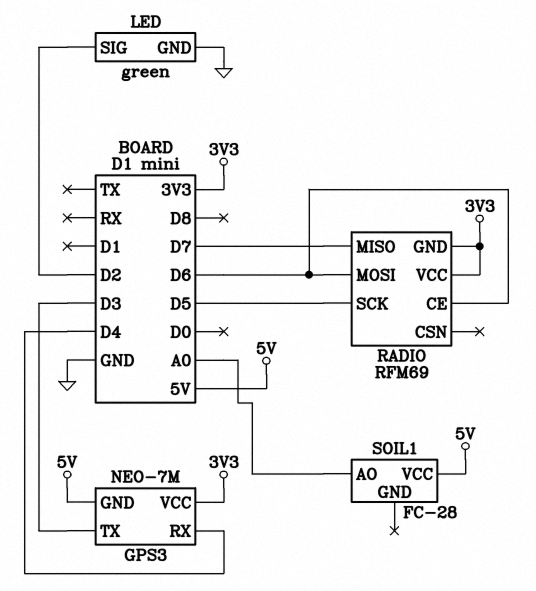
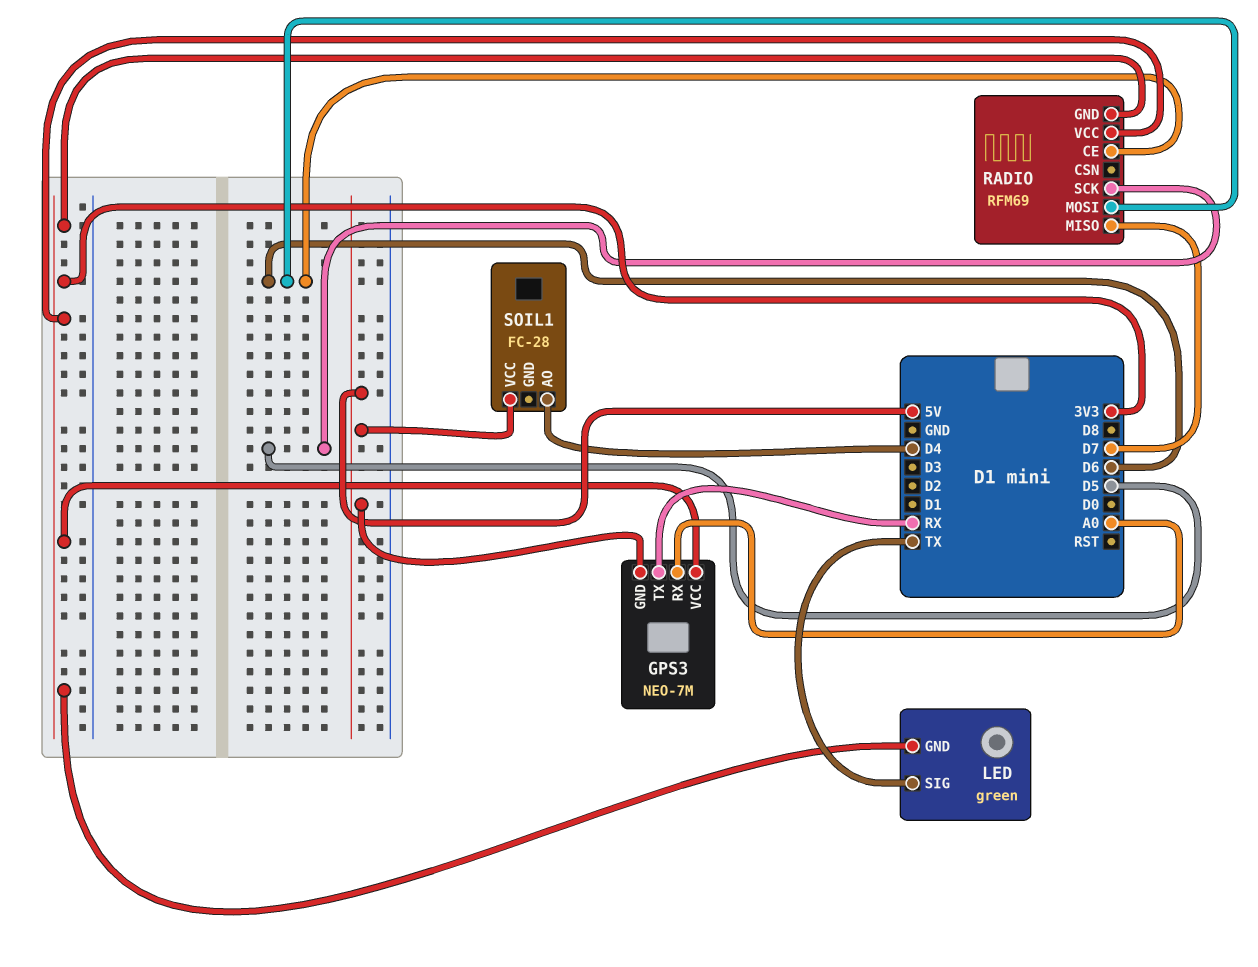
GPS3 pin RX: D4 -> A0
GPS3 pin TX: D3 -> RX
LED pin GND: GND -> 3V3
LED pin SIG: D2 -> TX
SOIL1 pin AO: A0 -> D4

